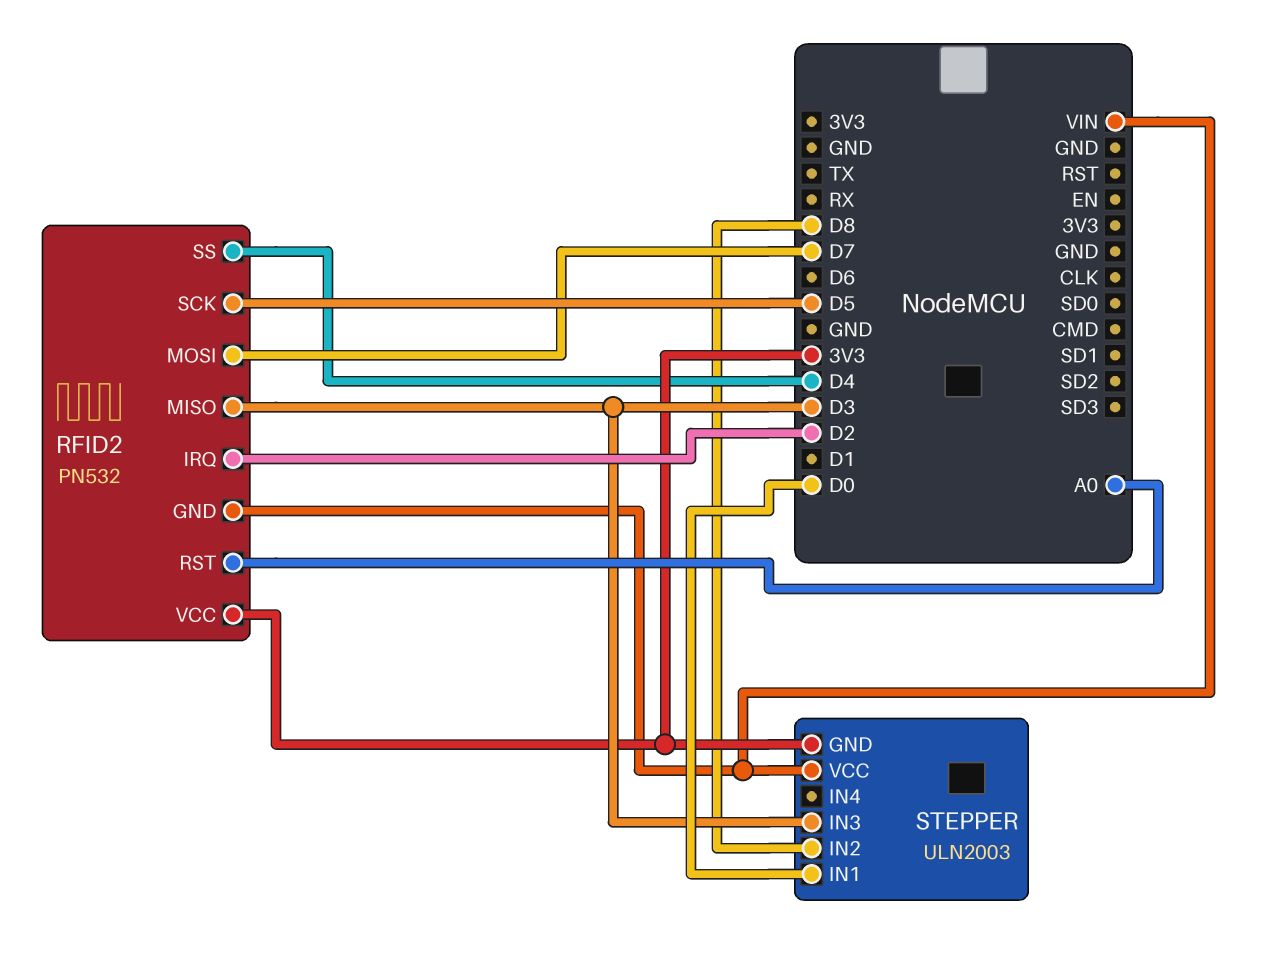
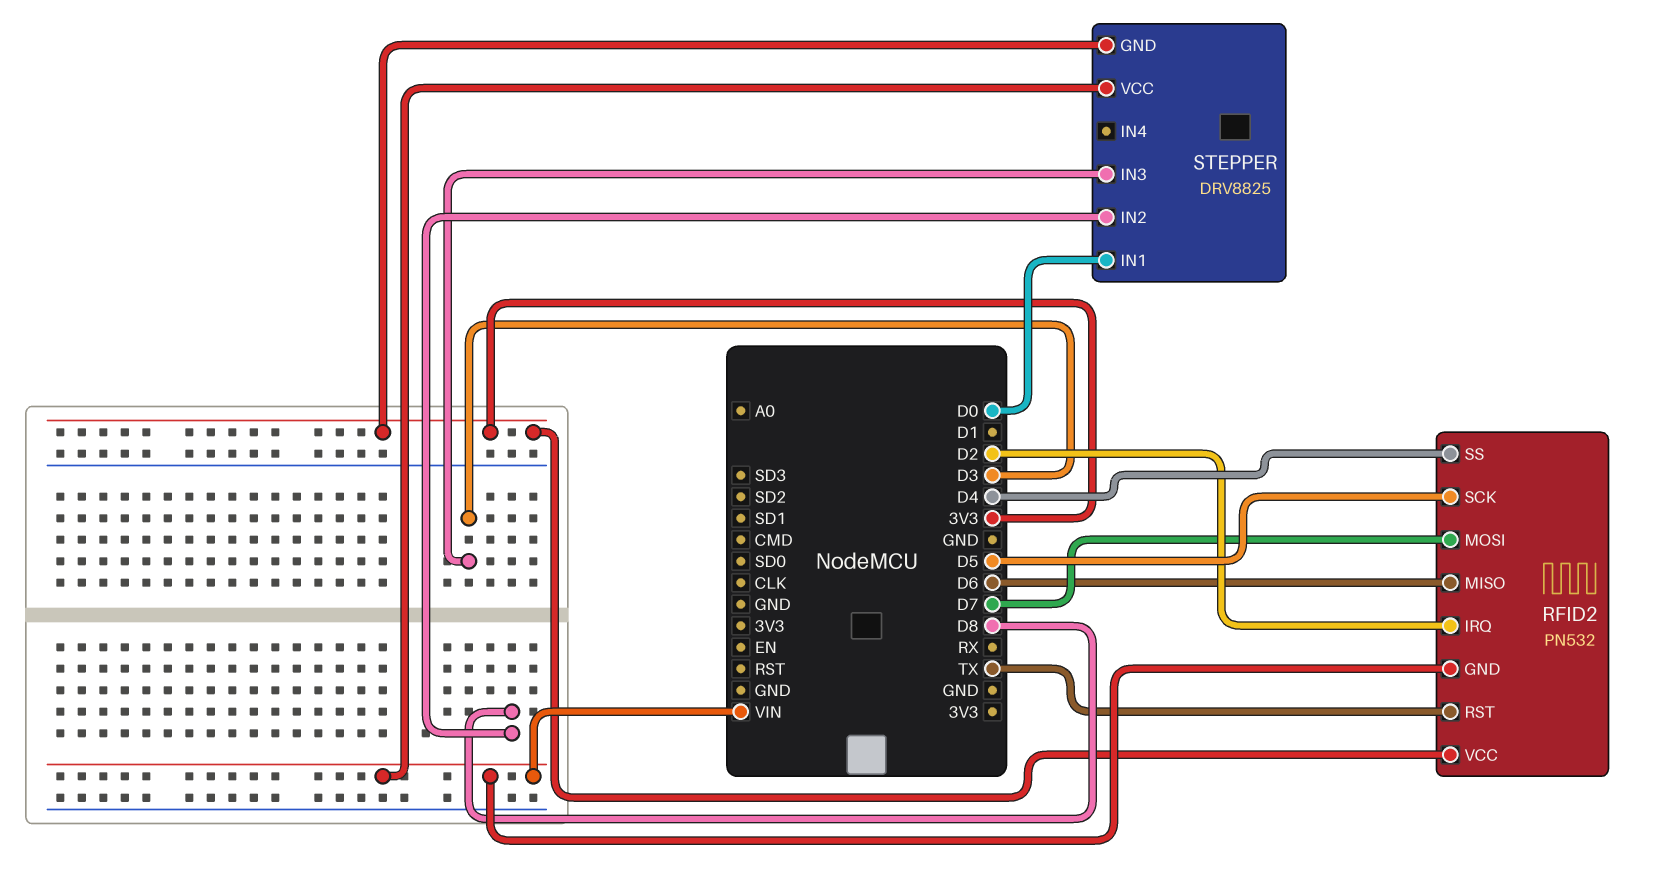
RFID2 pin MISO: D3 -> D6
RFID2 pin RST: A0 -> TX
STEPPER: ULN2003 -> DRV8825

